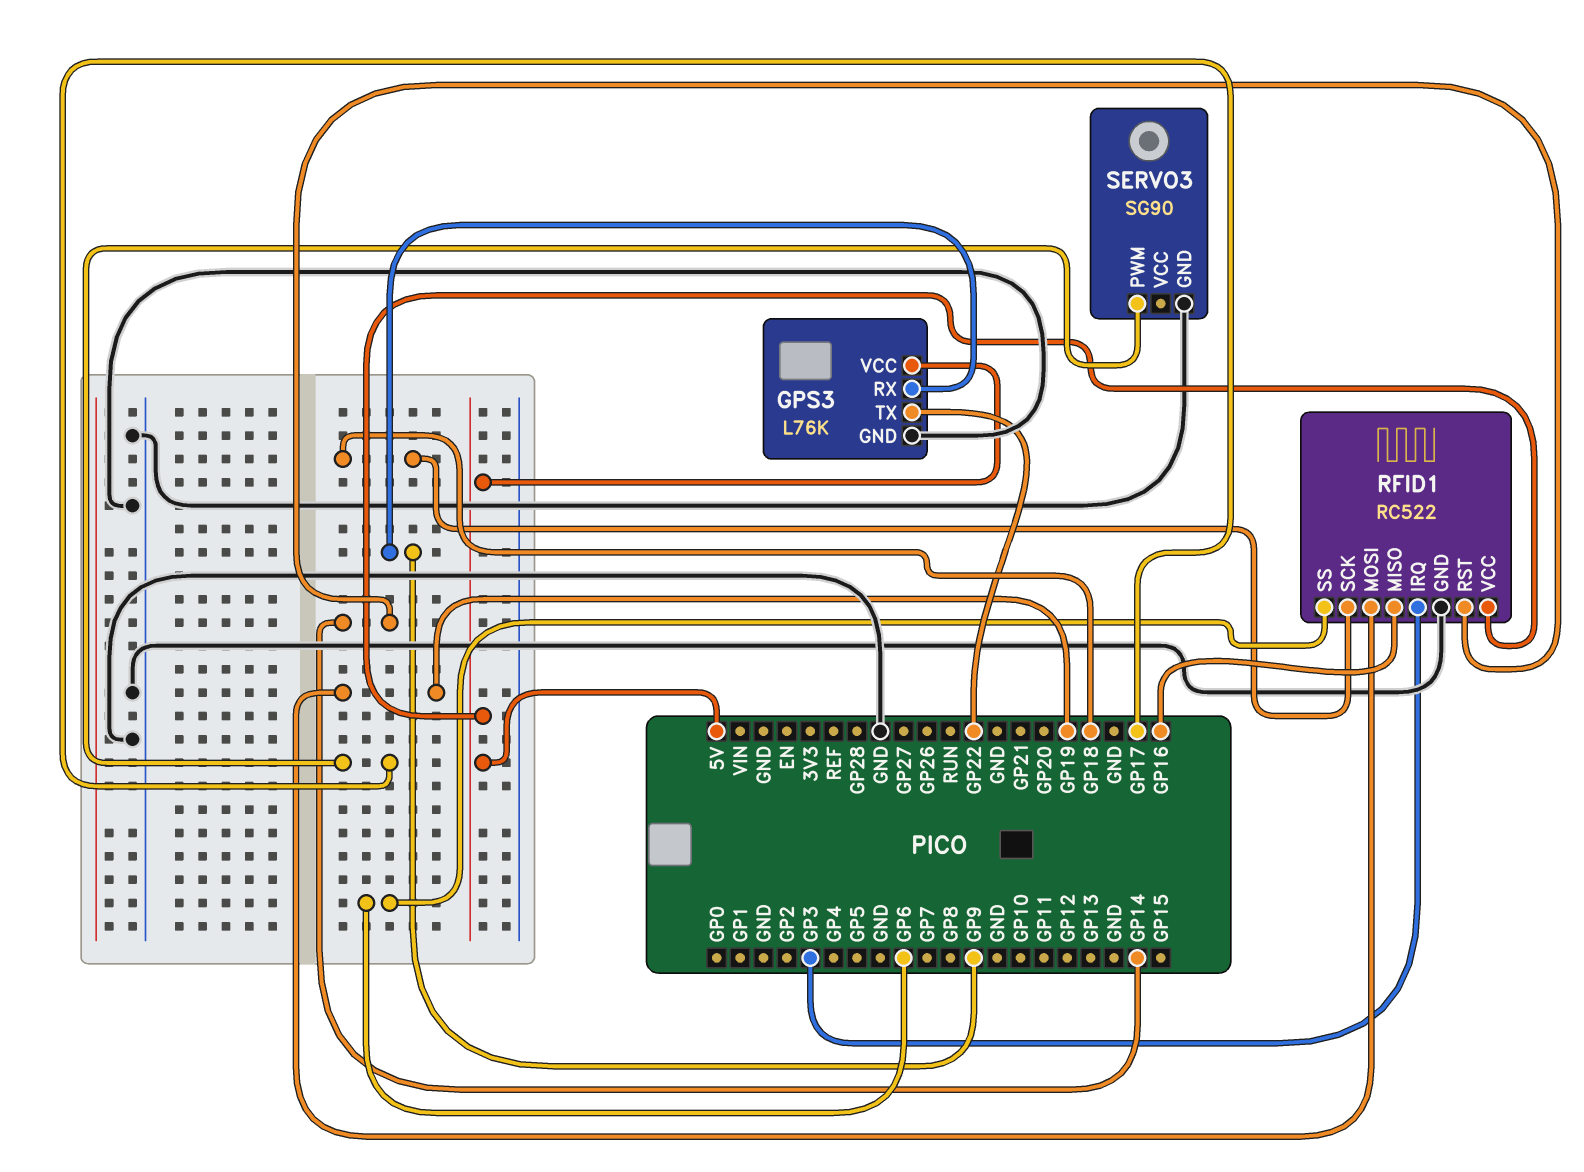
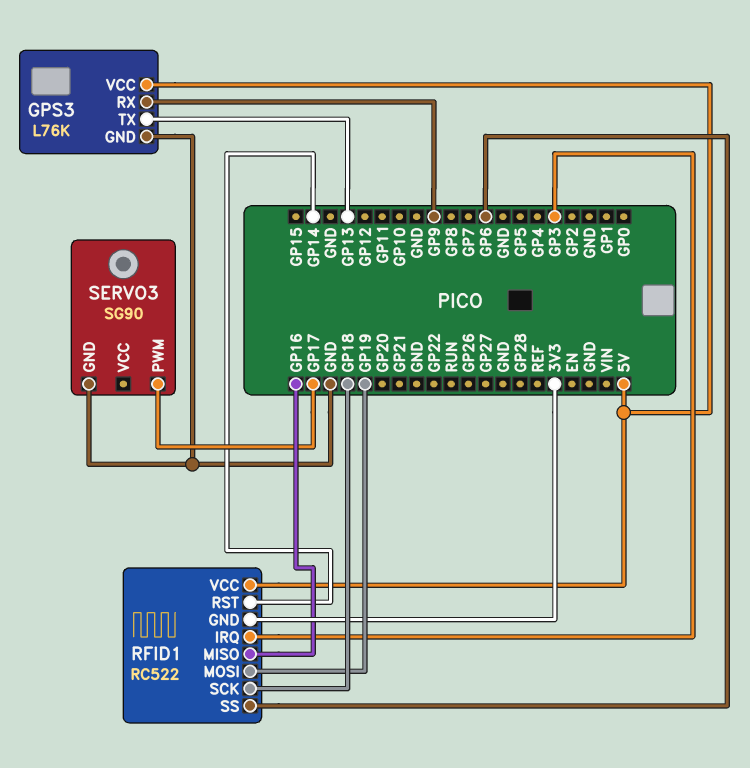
GPS3 pin TX: GP22 -> GP13
RFID1 pin GND: GND -> 3V3

